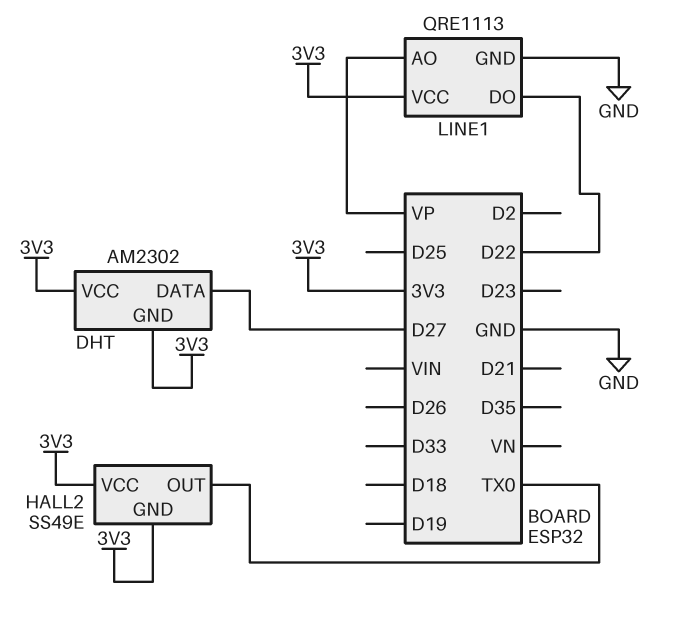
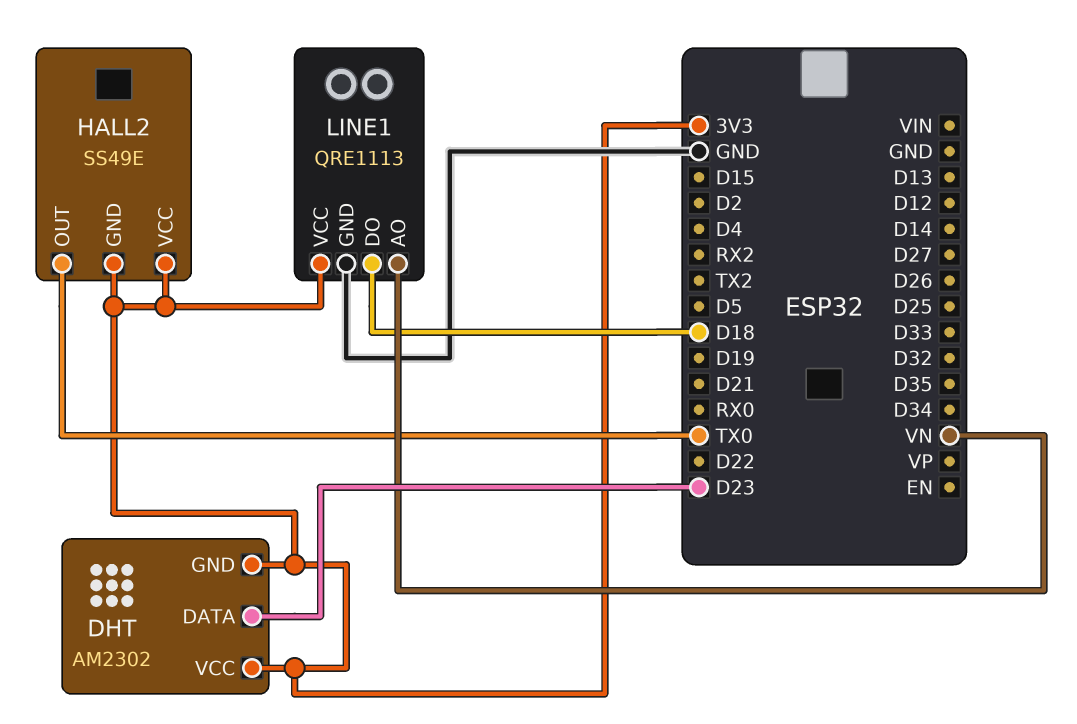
DHT pin DATA: D27 -> D23
LINE1 pin AO: VP -> VN
LINE1 pin DO: D22 -> D18

